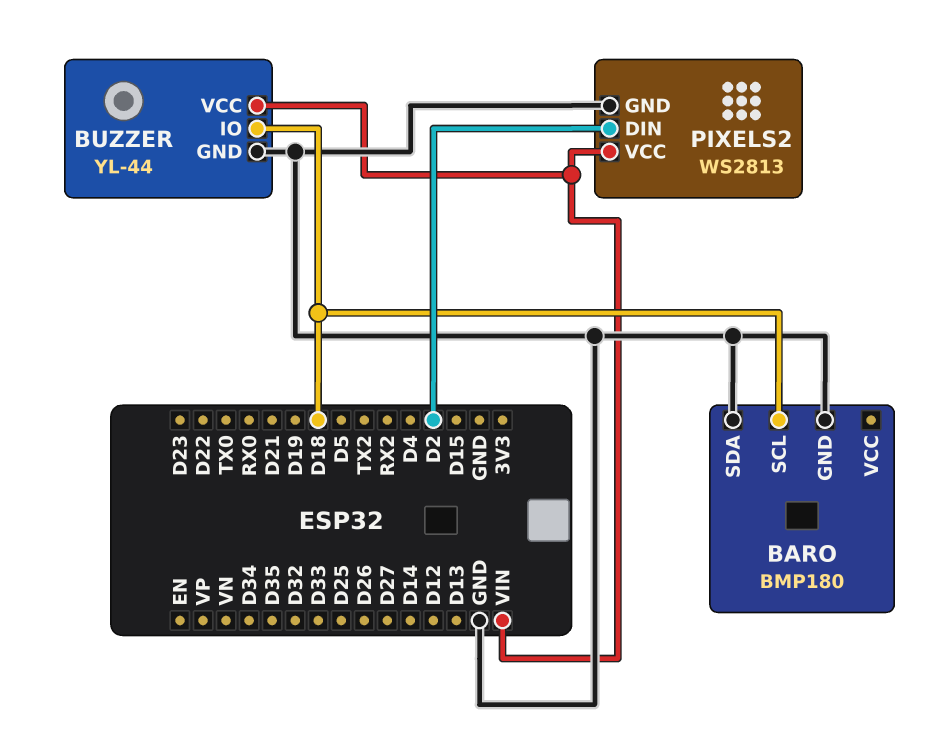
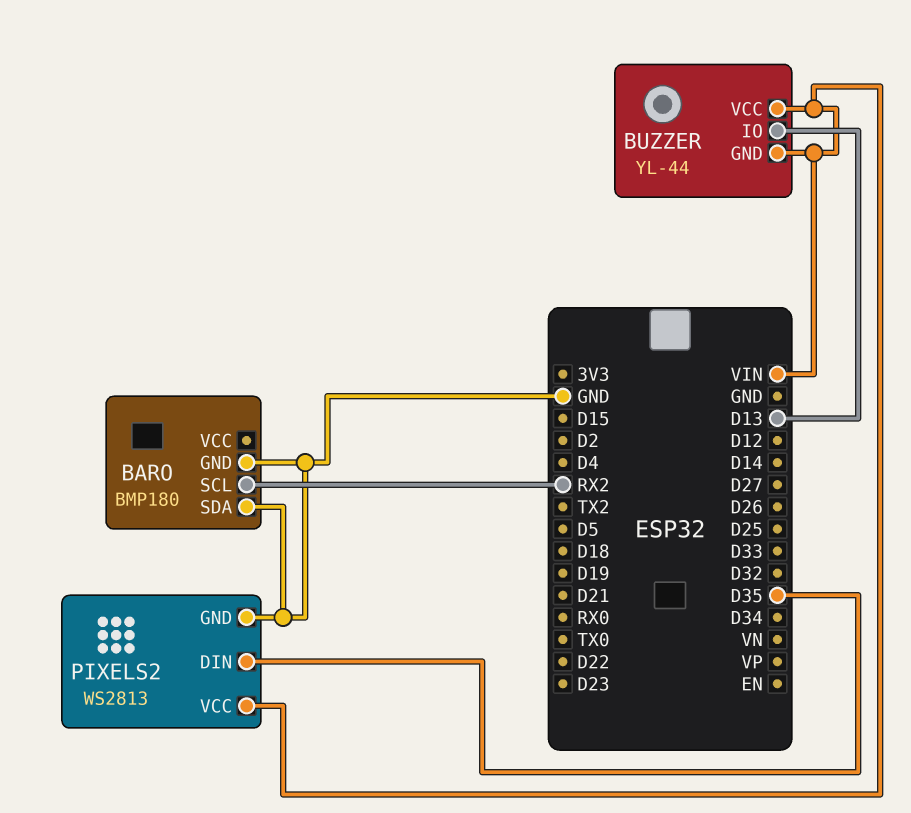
BARO pin SCL: D18 -> RX2
BUZZER pin GND: GND -> VIN
BUZZER pin IO: D18 -> D13
PIXELS2 pin DIN: D2 -> D35

